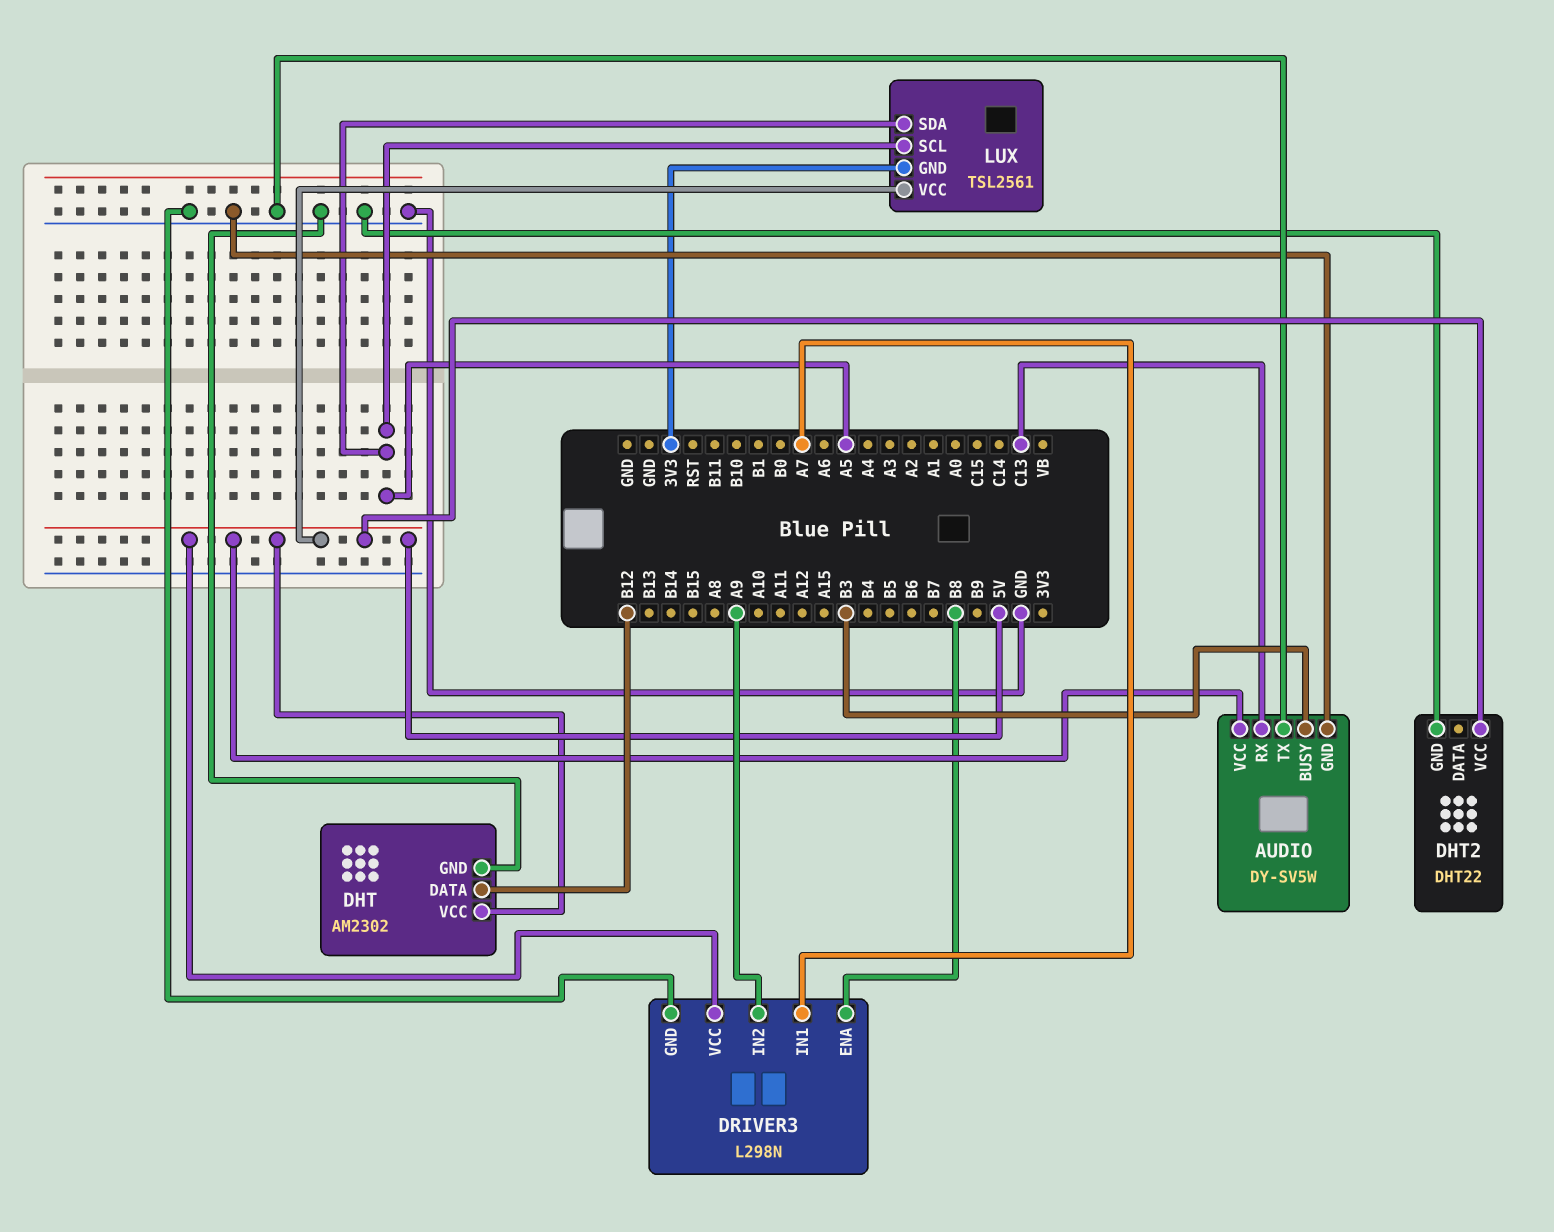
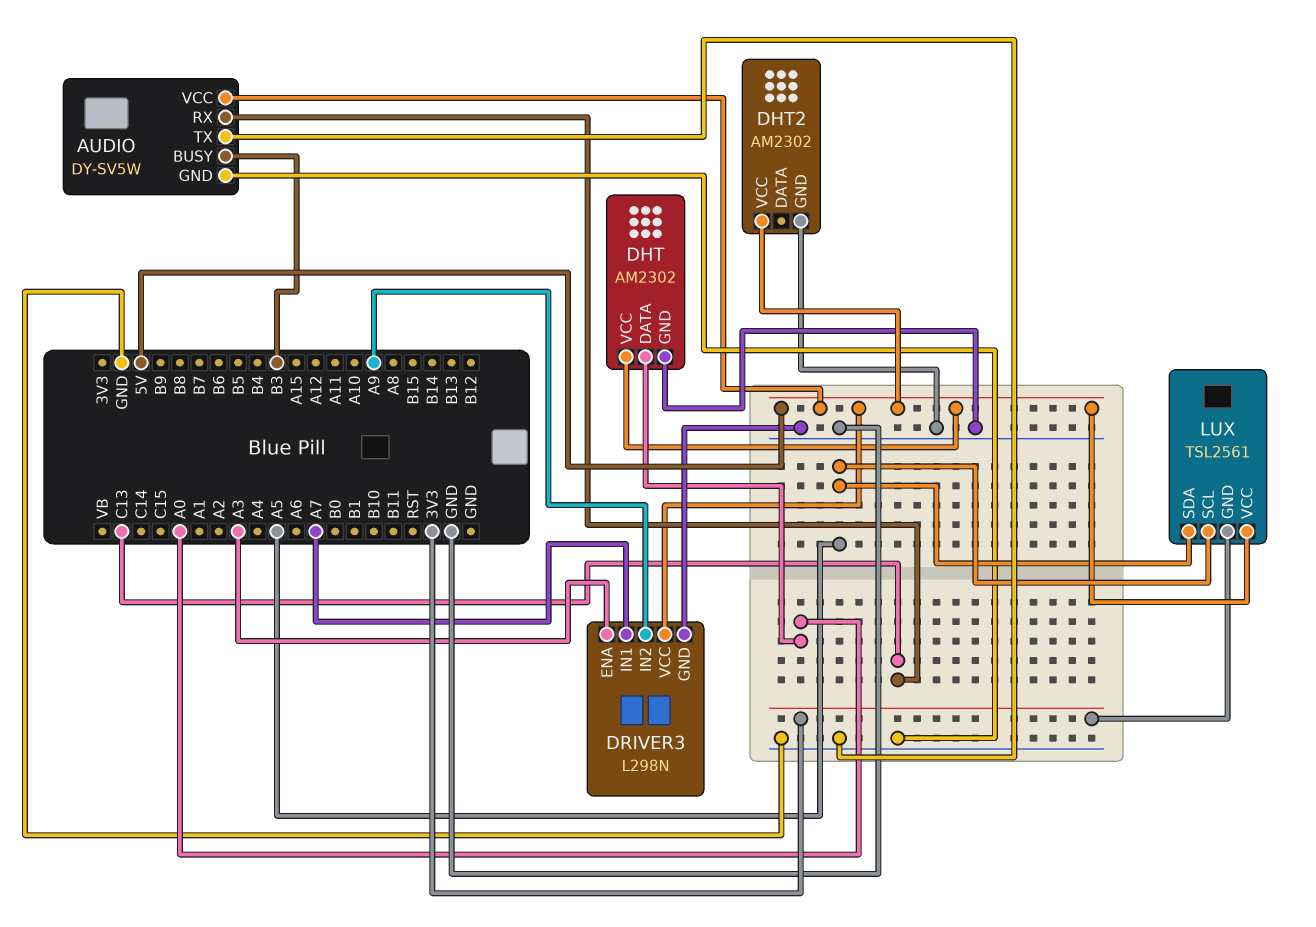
DHT pin DATA: B12 -> A0
DHT2: DHT22 -> AM2302
DRIVER3 pin ENA: B8 -> A3

